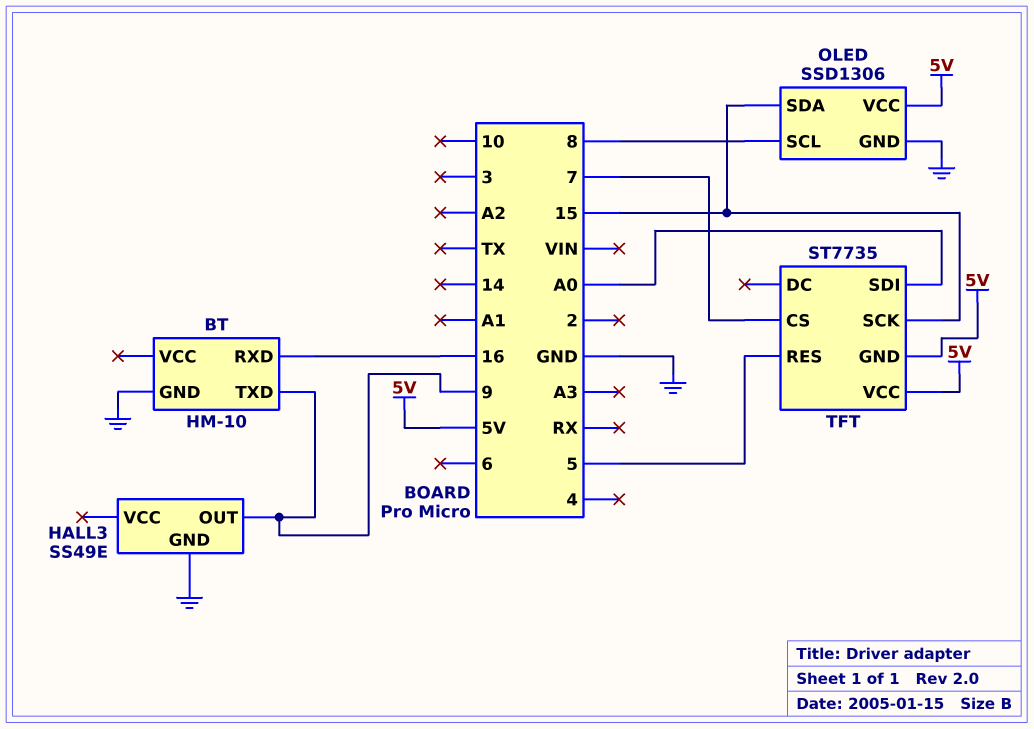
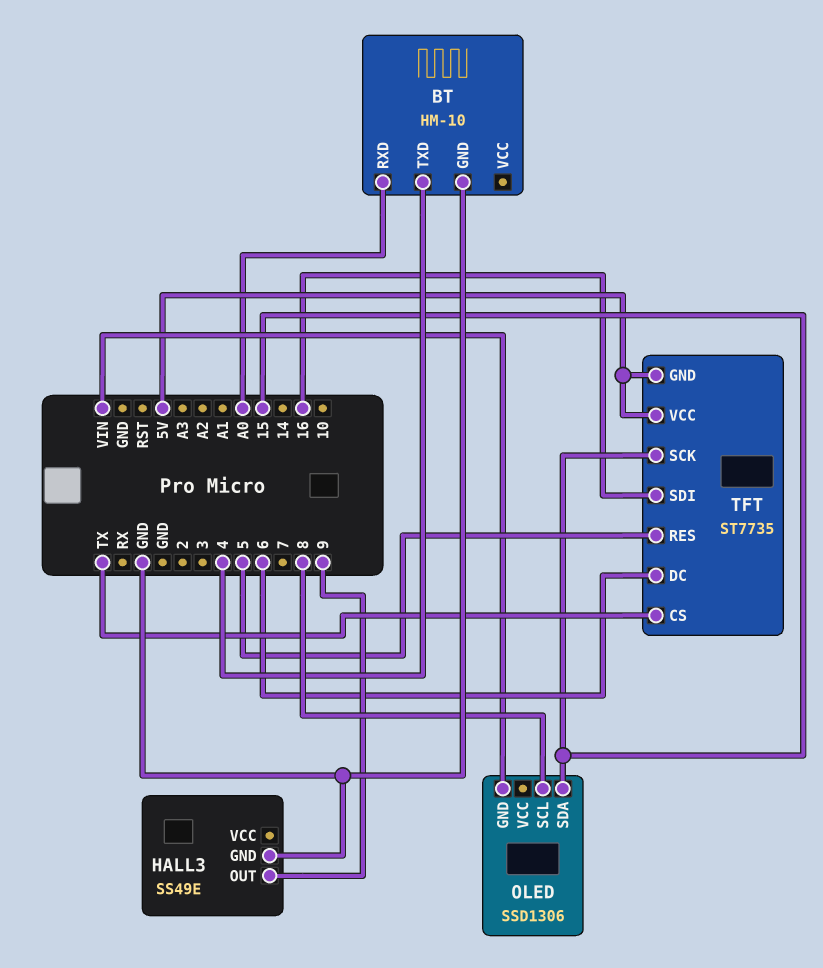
BT pin RXD: 16 -> A0
BT pin TXD: 9 -> 4
OLED pin GND: GND -> VIN
OLED pin VCC: 5V -> none
TFT pin CS: 7 -> TX
TFT pin DC: none -> 6
TFT pin SDI: A0 -> 16

